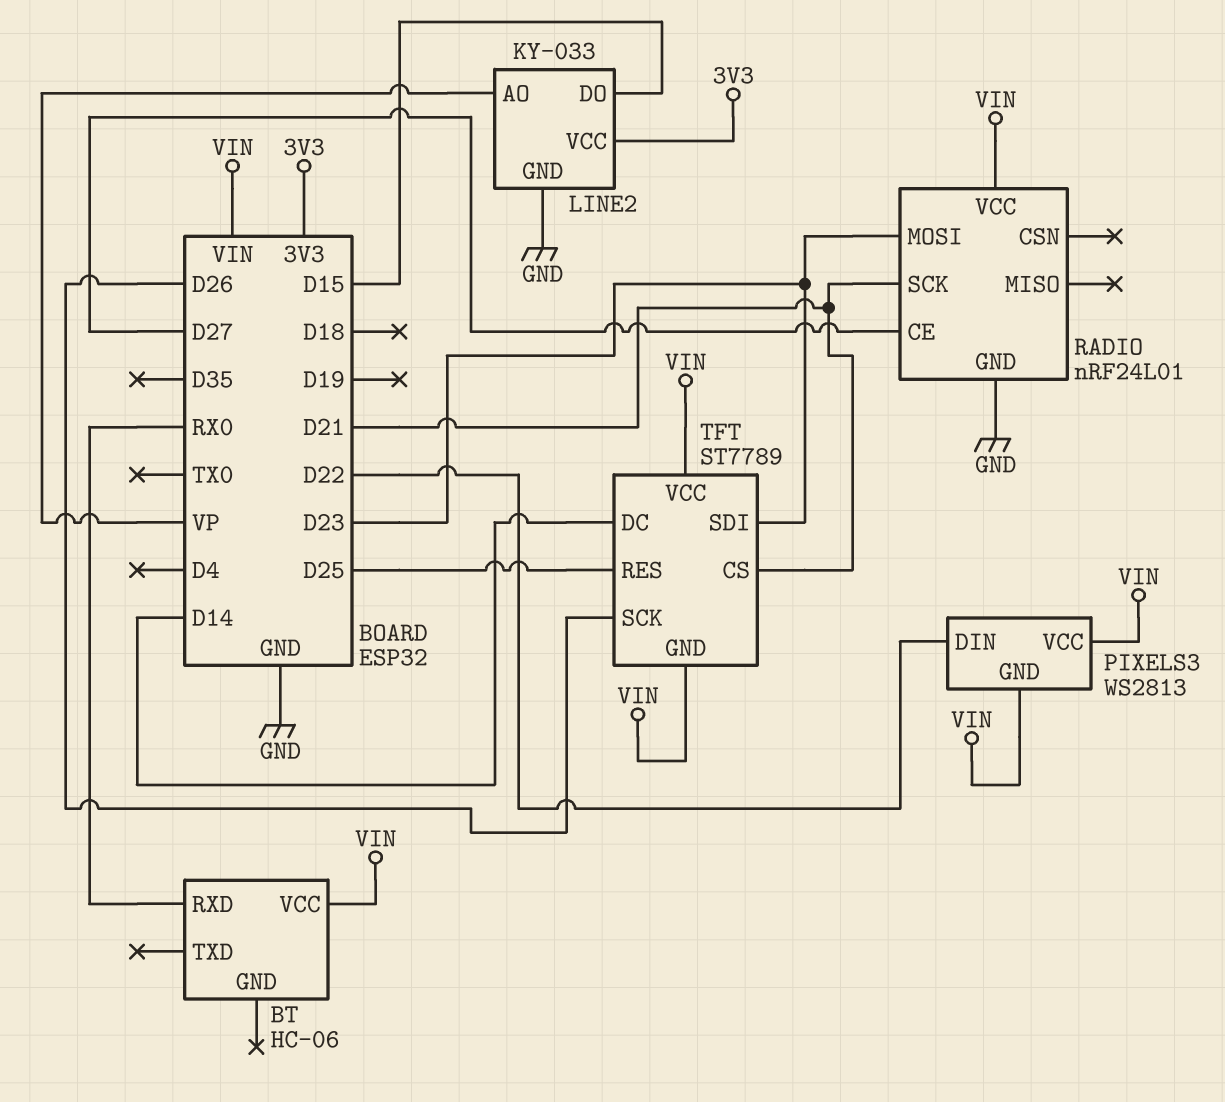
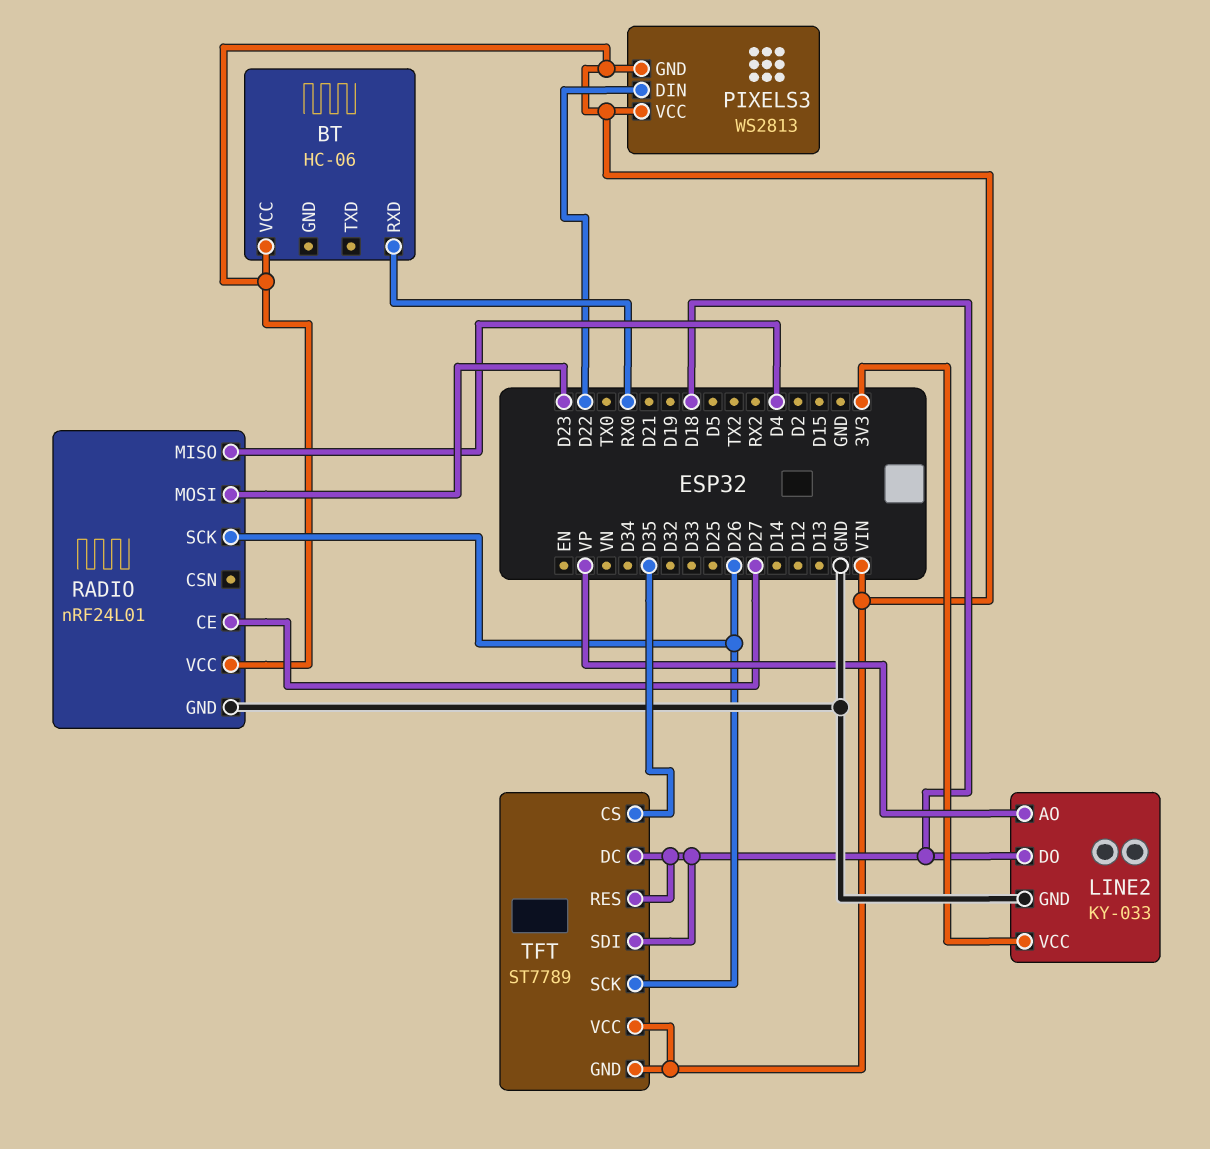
LINE2 pin DO: D15 -> D18
RADIO pin MISO: none -> D4
RADIO pin SCK: D21 -> D26
TFT pin CS: D21 -> D35
TFT pin DC: D14 -> D18
TFT pin RES: D25 -> D18
TFT pin SDI: D23 -> D18

